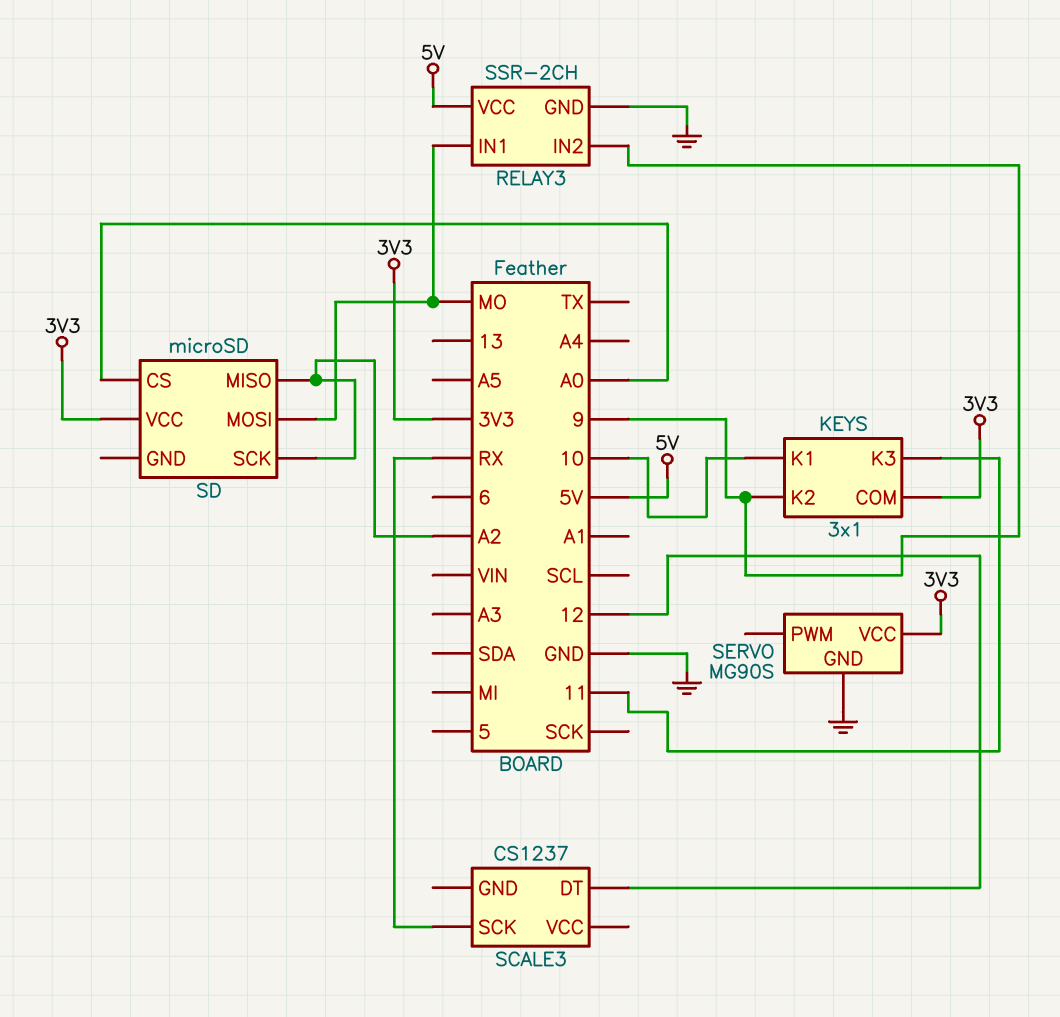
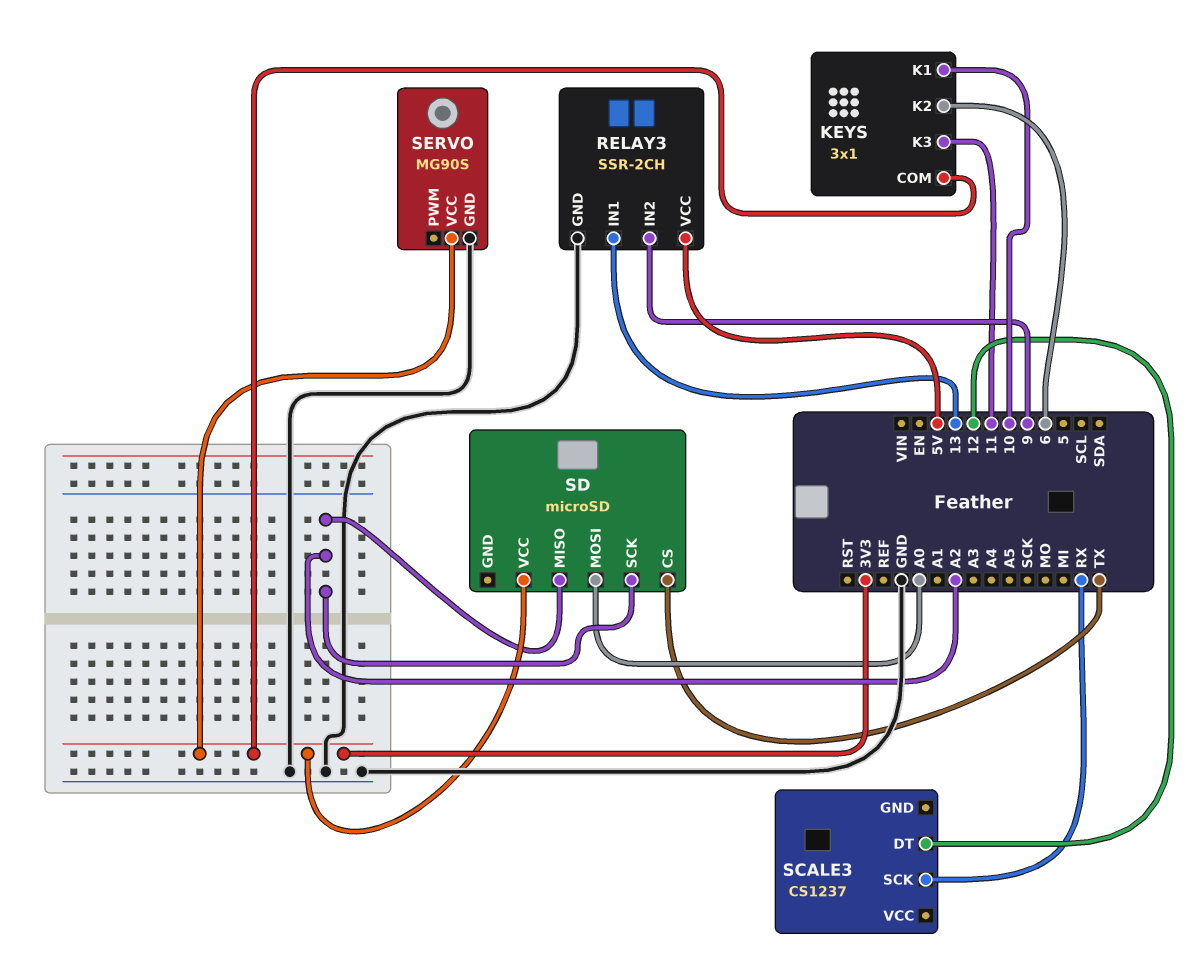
KEYS pin K2: 9 -> 6
RELAY3 pin IN1: MO -> 13
SD pin CS: A0 -> TX
SD pin MOSI: MO -> A0

